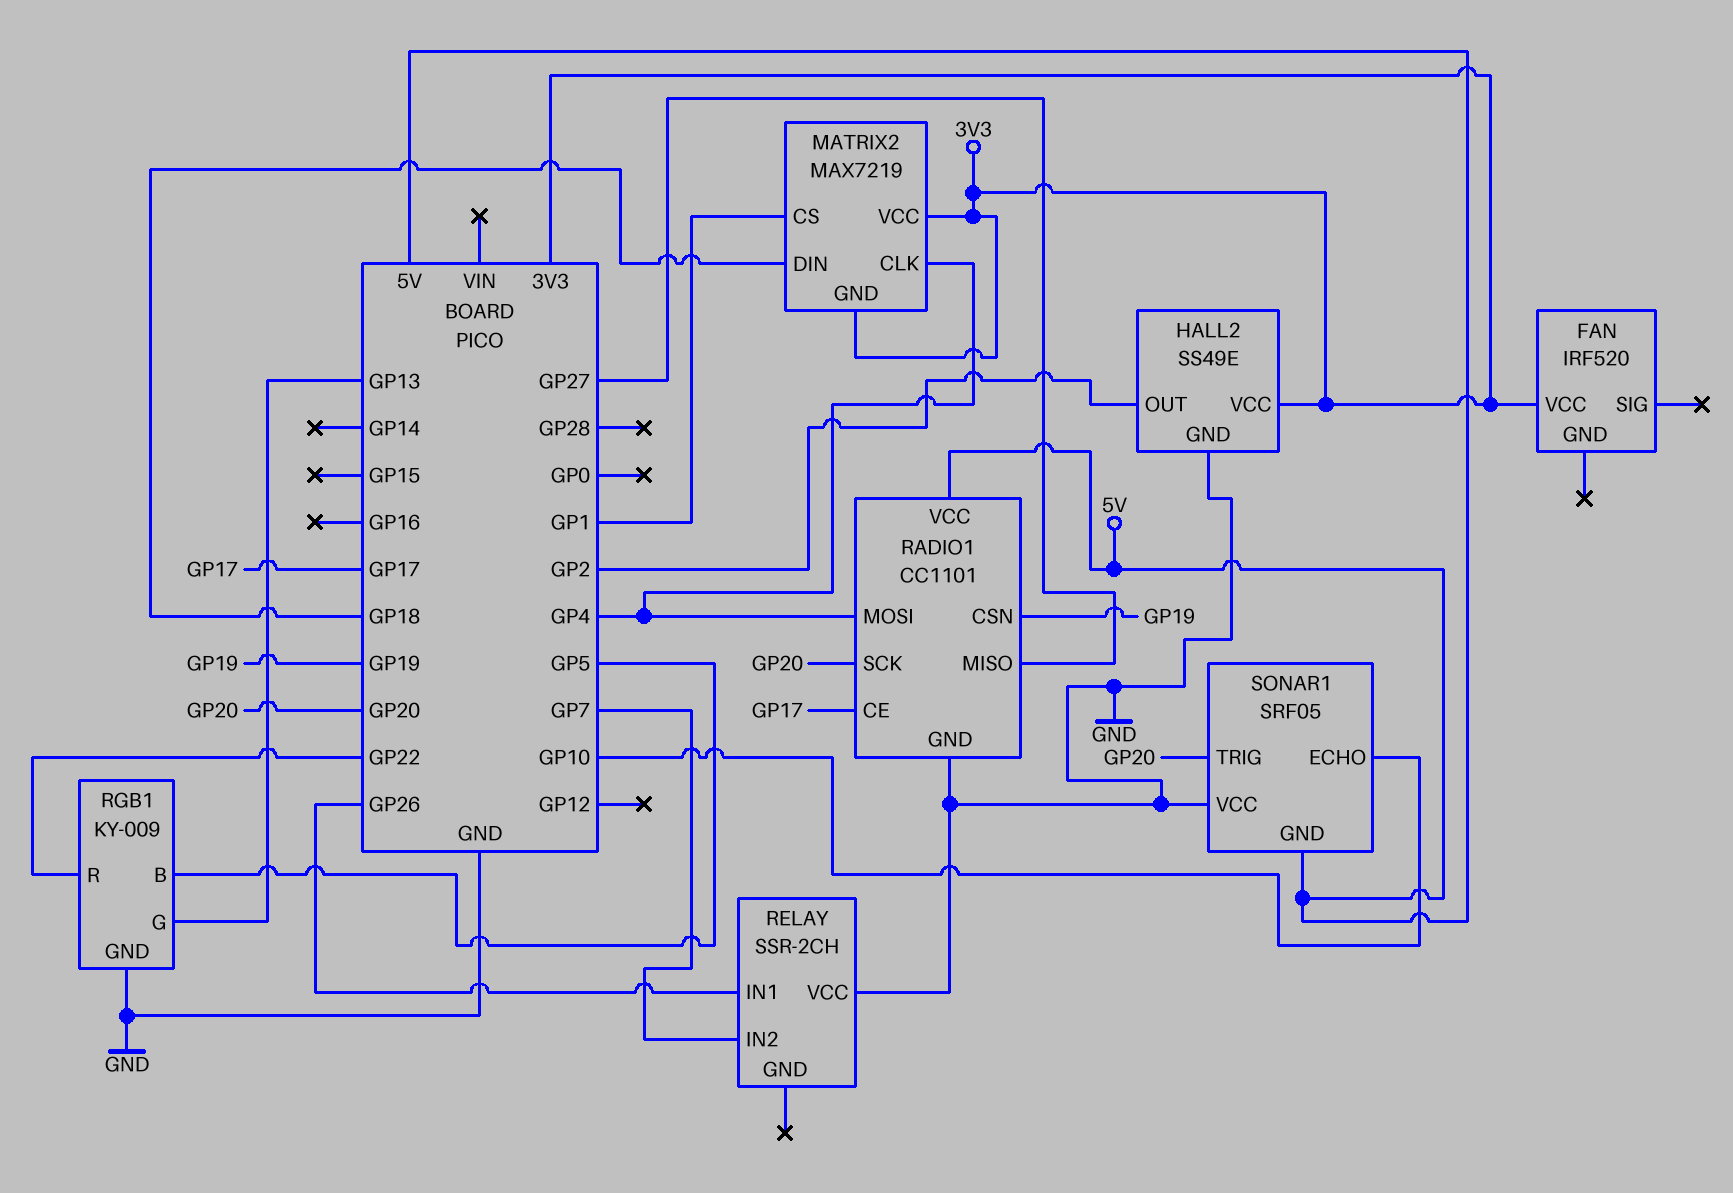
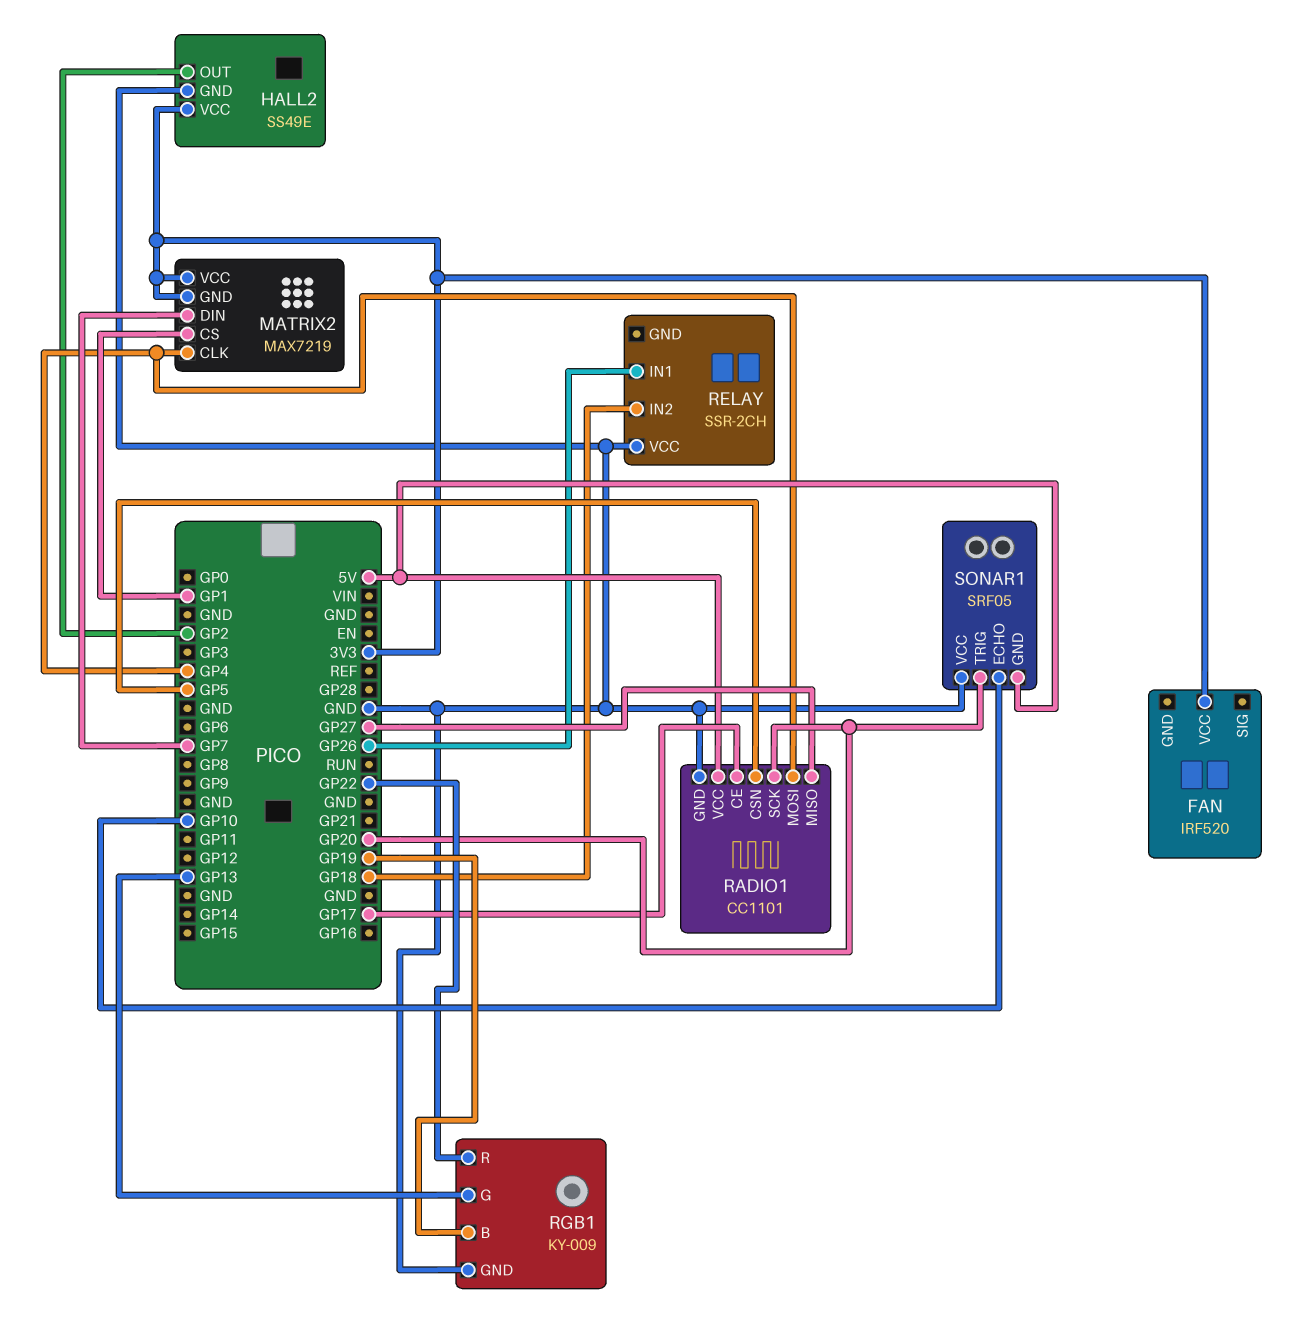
MATRIX2 pin DIN: GP18 -> GP7
RADIO1 pin CSN: GP19 -> GP5
RELAY pin IN2: GP7 -> GP18
RGB1 pin B: GP5 -> GP19

